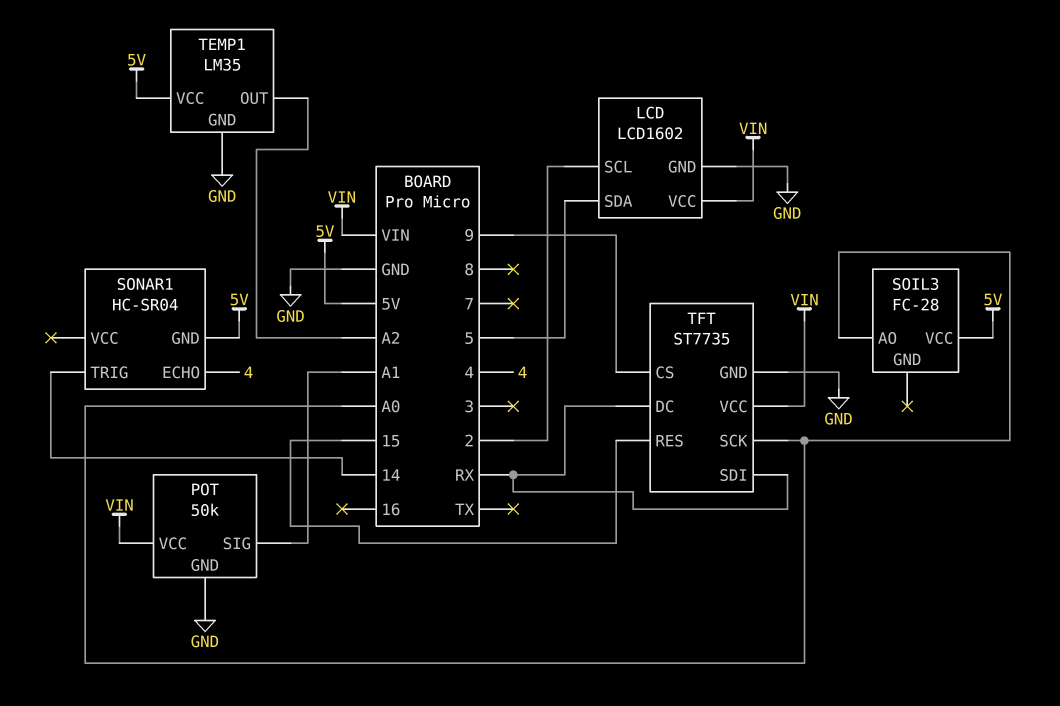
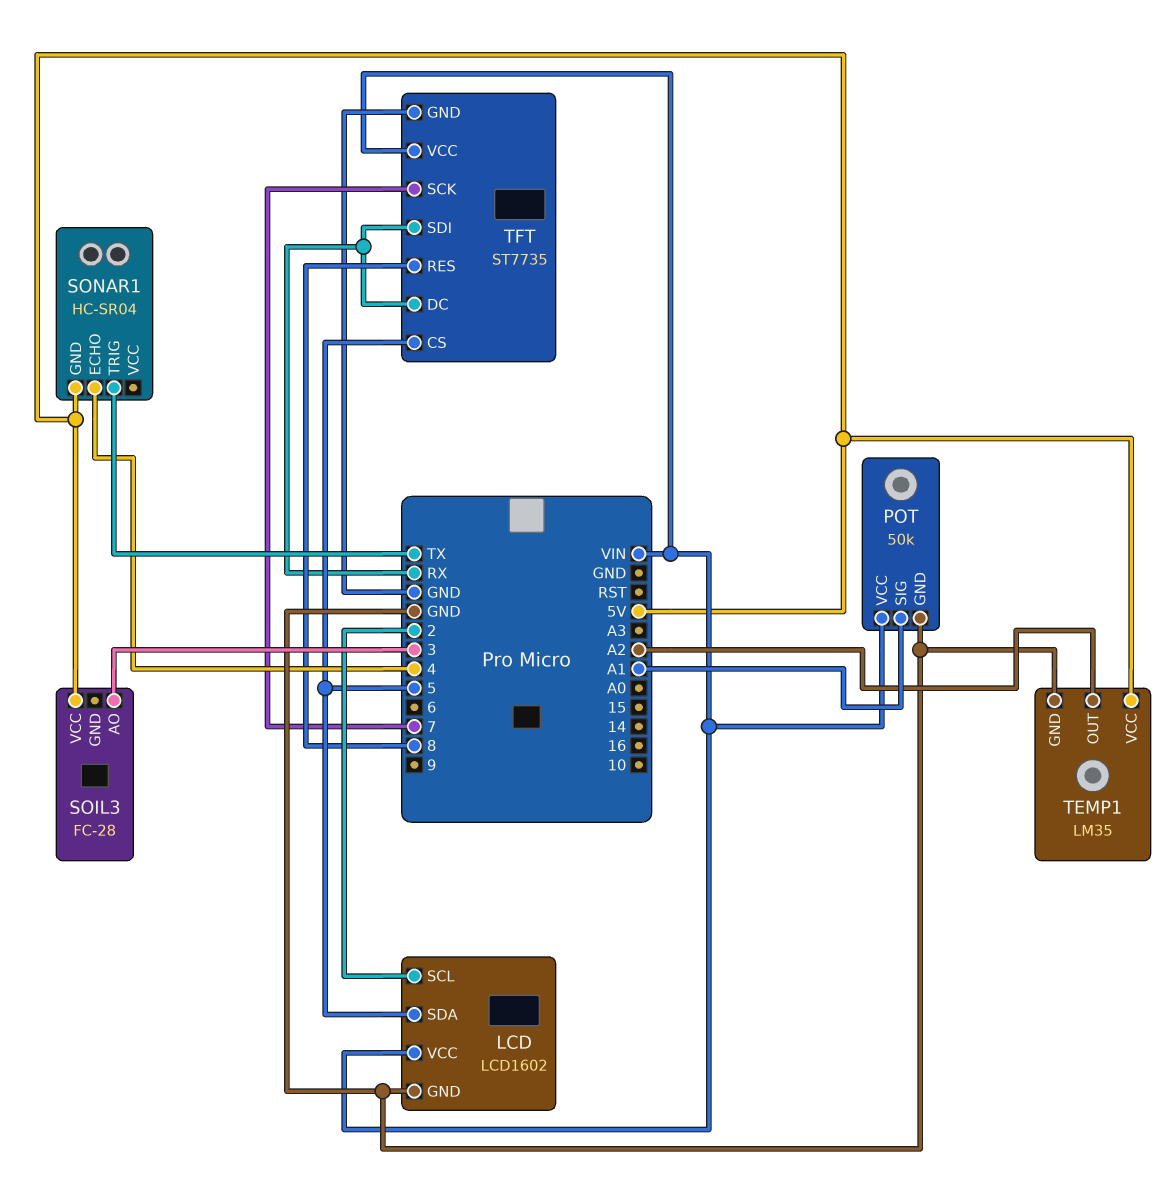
SOIL3 pin AO: A0 -> 3
SONAR1 pin TRIG: 14 -> TX
TFT pin CS: 9 -> 5
TFT pin RES: 15 -> 8
TFT pin SCK: A0 -> 7

